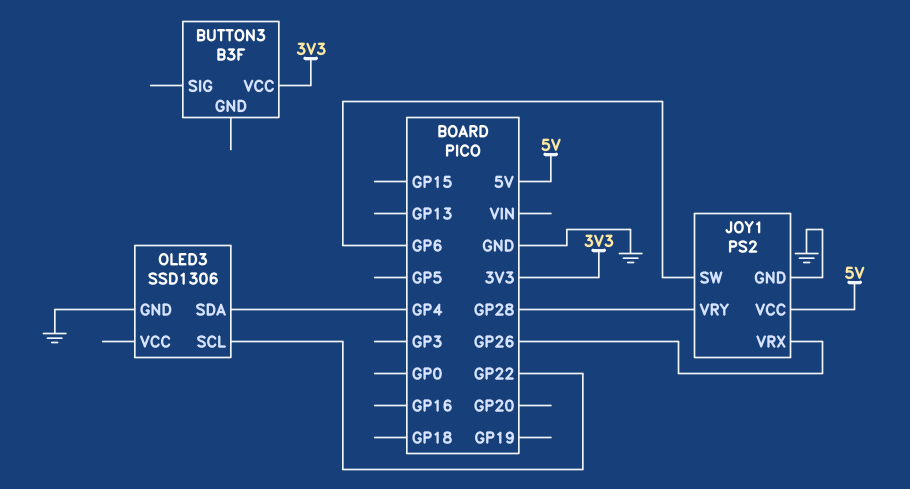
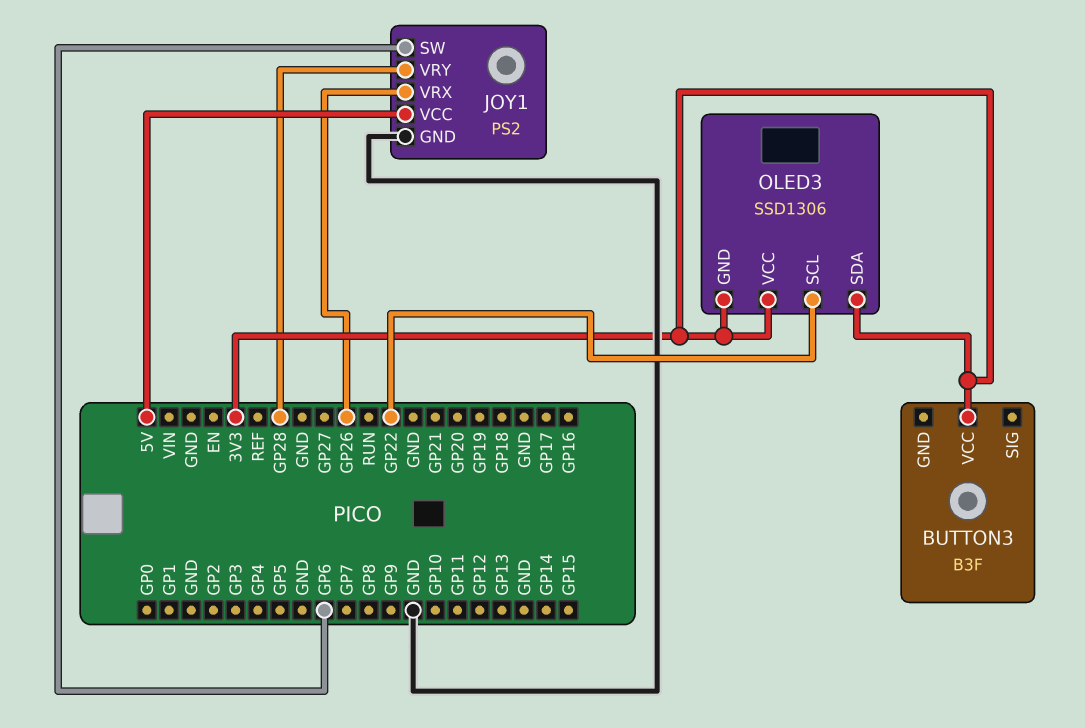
OLED3 pin GND: GND -> 3V3
OLED3 pin SDA: GP4 -> 3V3
OLED3 pin VCC: none -> 3V3

